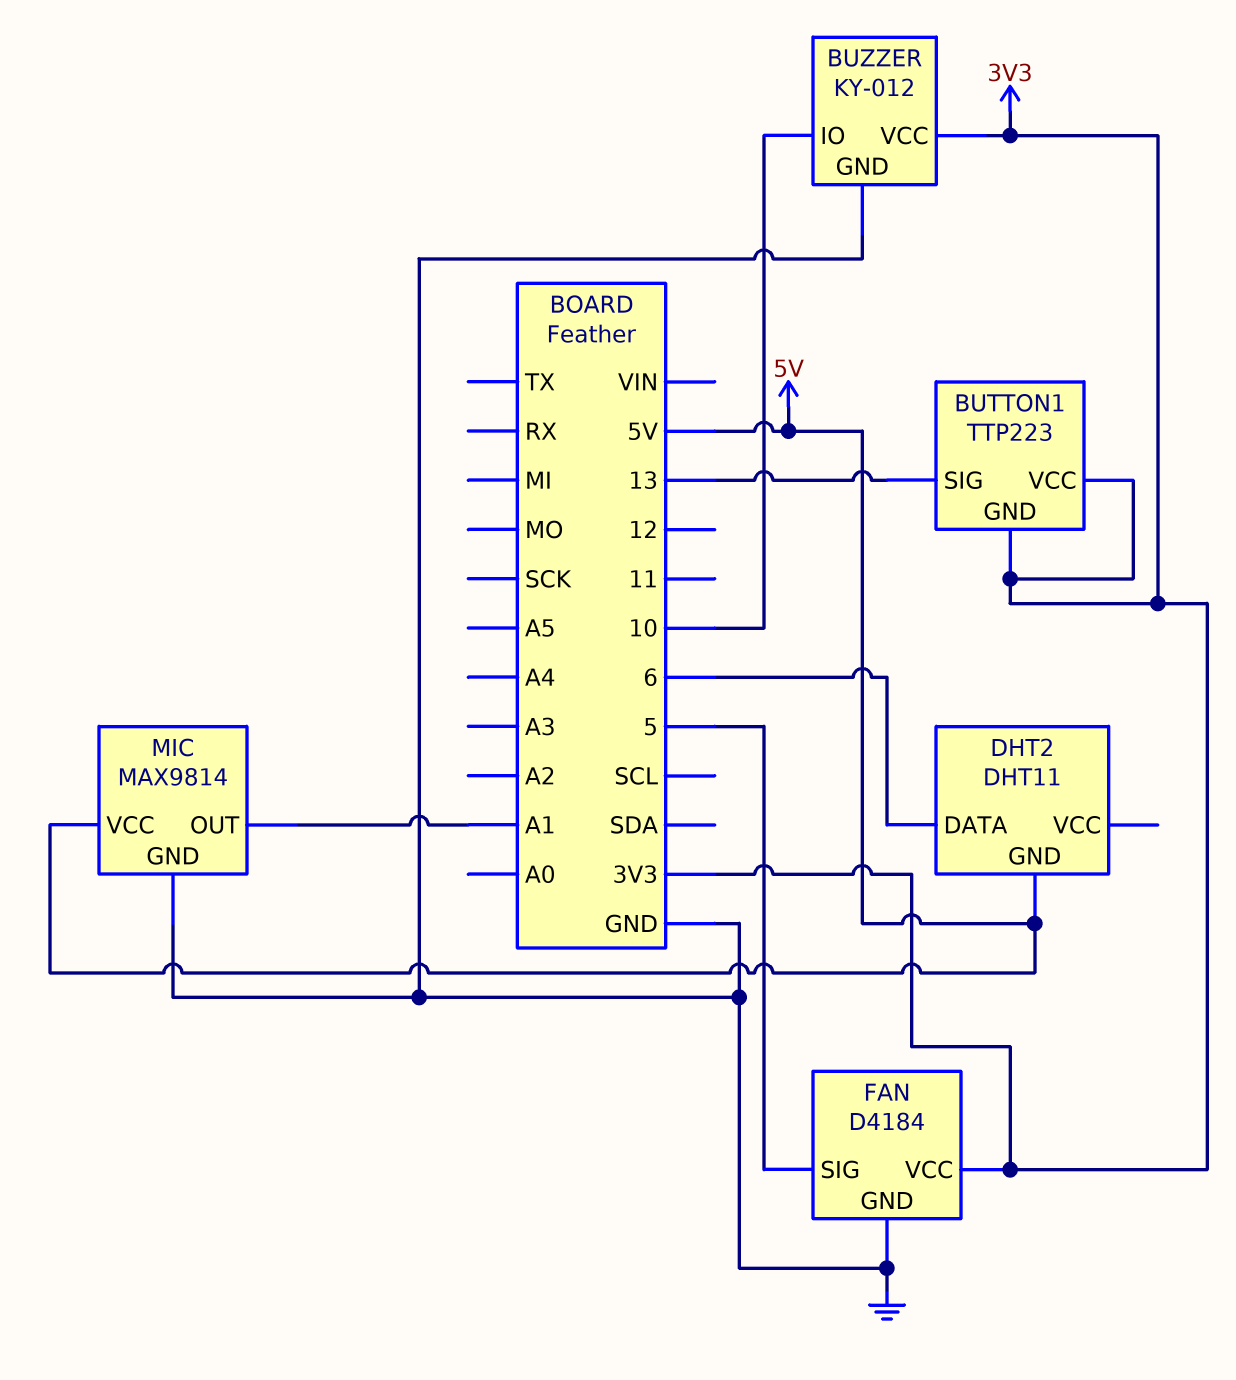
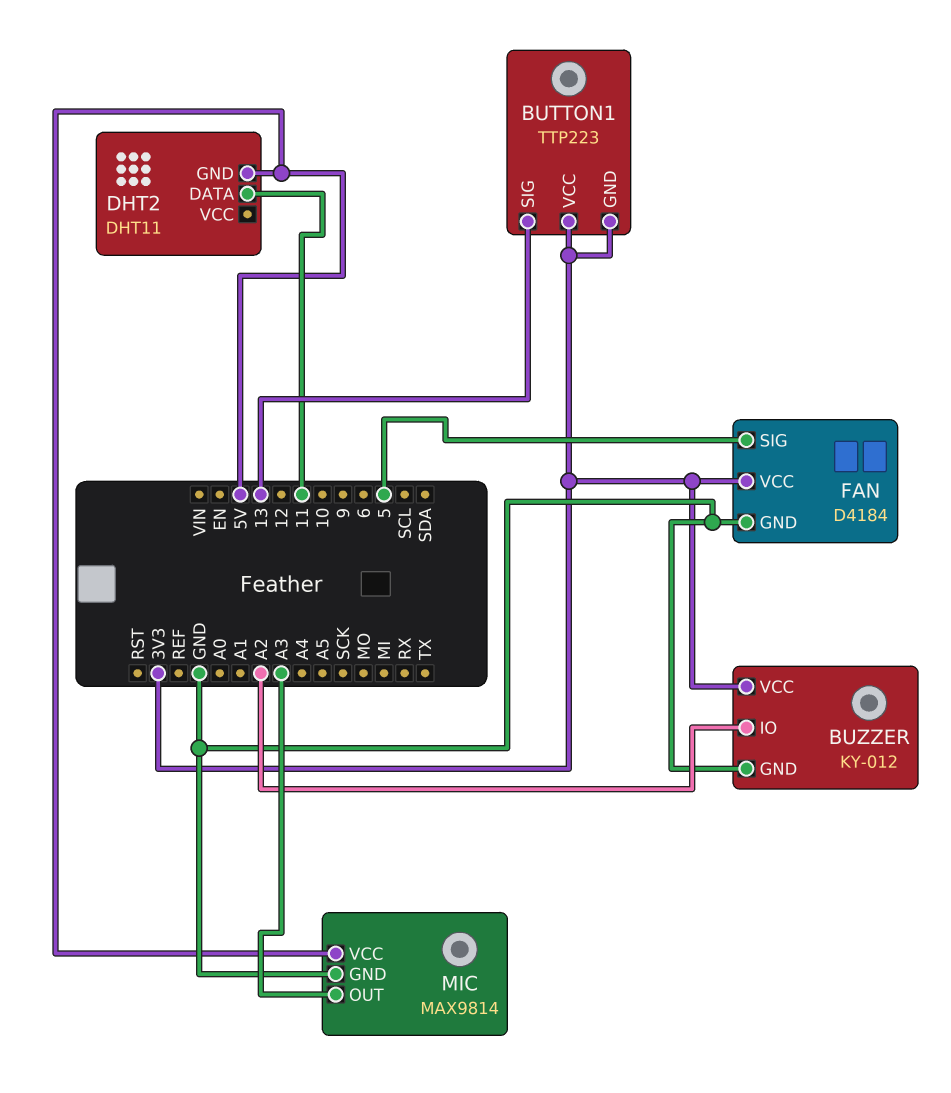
BUZZER pin IO: 10 -> A2
DHT2 pin DATA: 6 -> 11
MIC pin OUT: A1 -> A3

